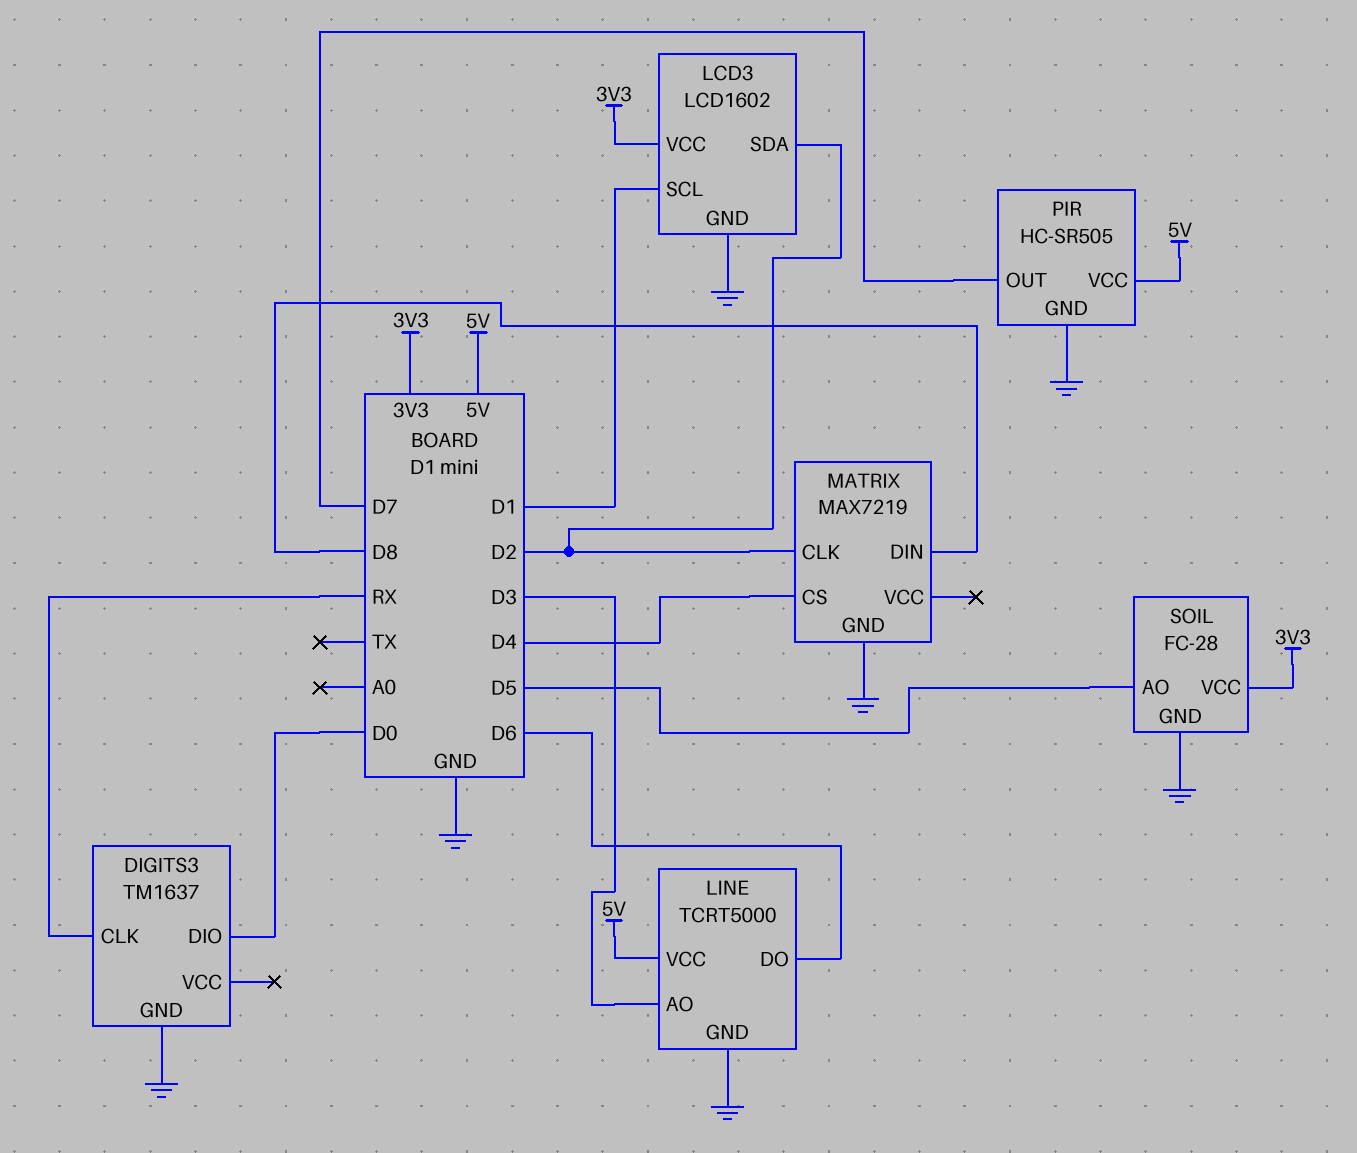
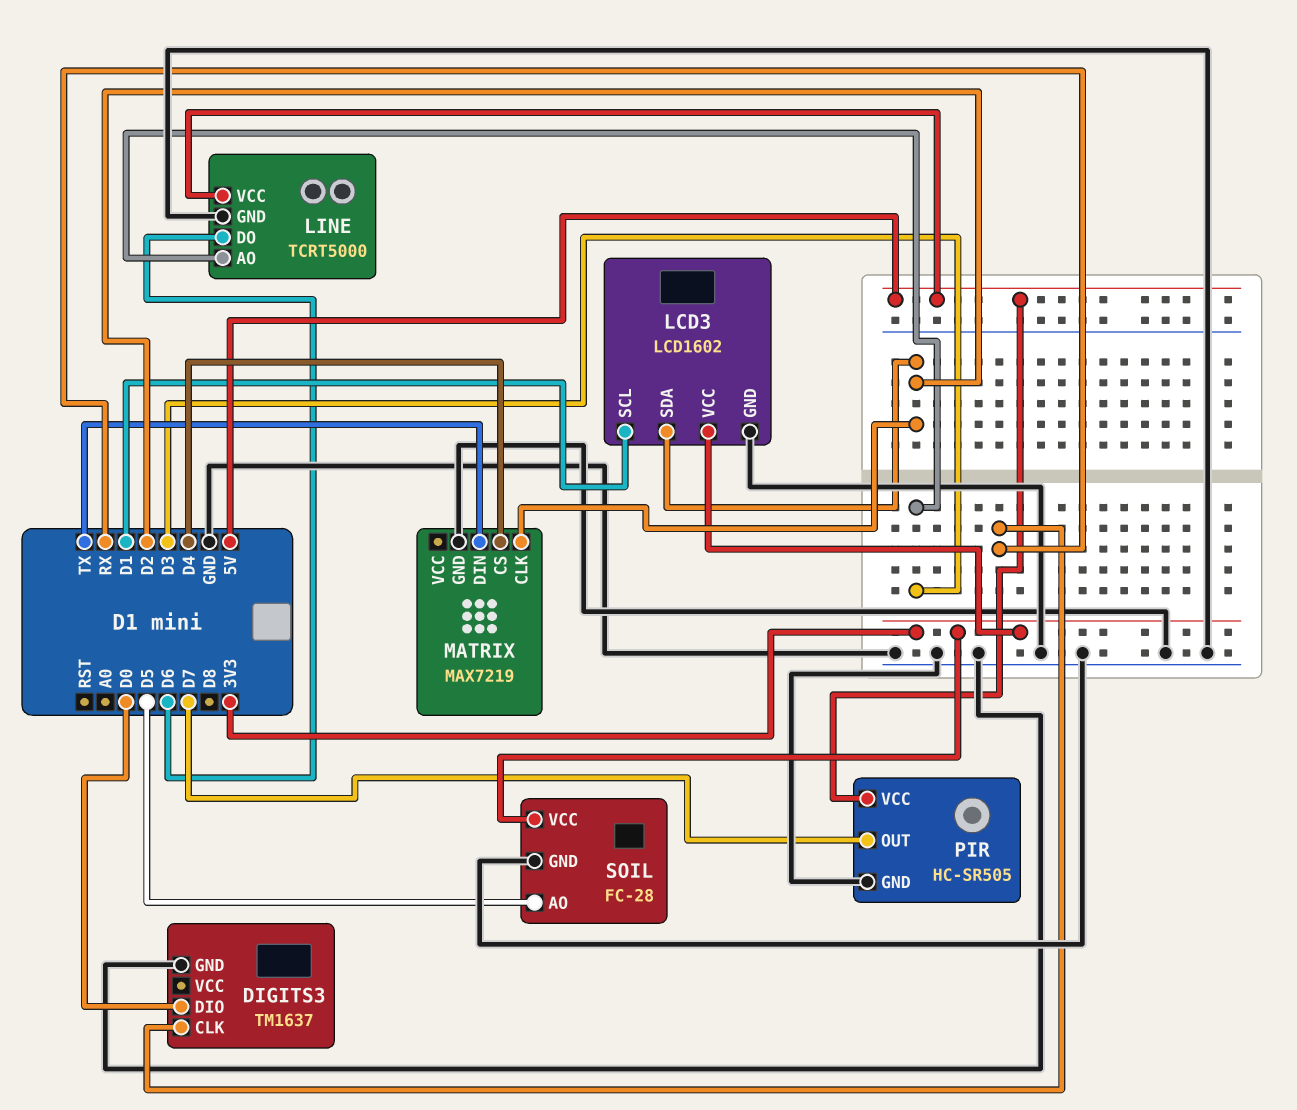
MATRIX pin DIN: D8 -> TX

